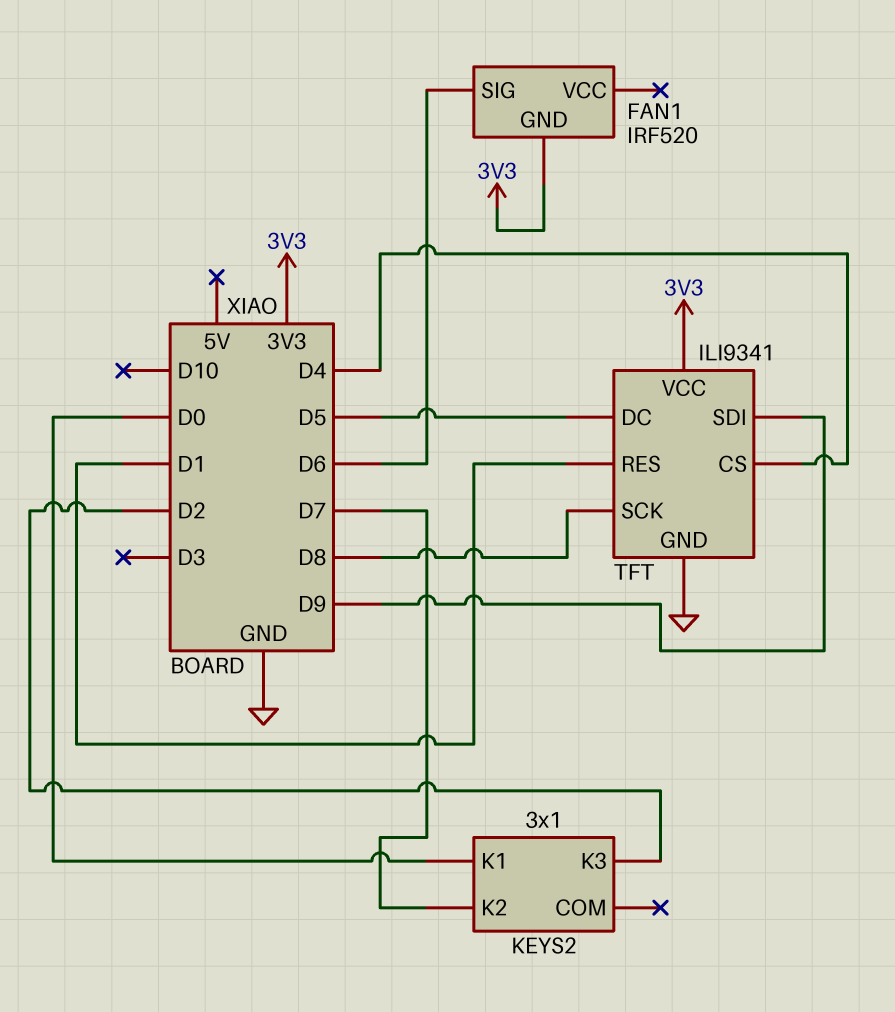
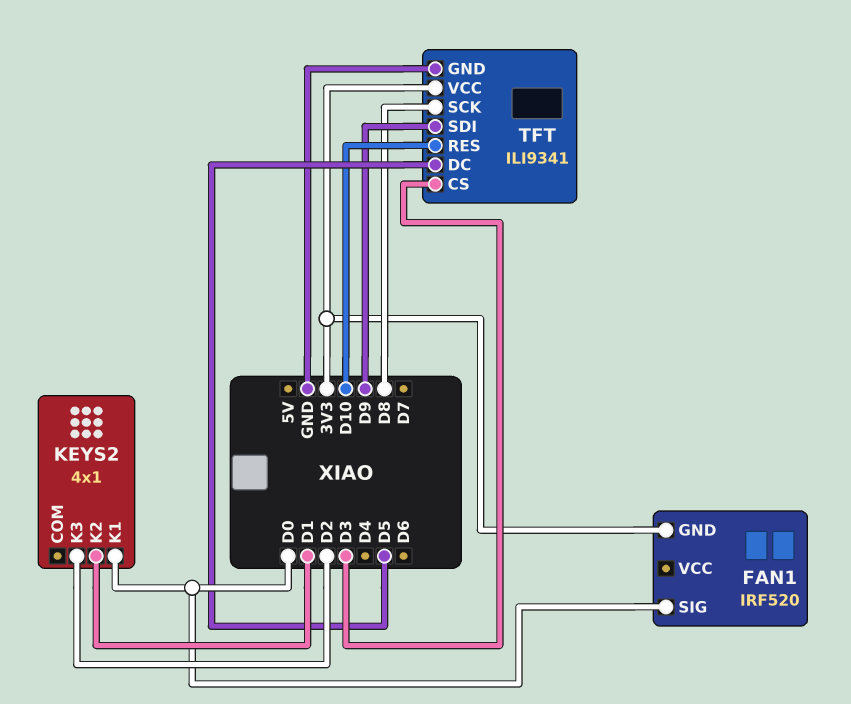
FAN1 pin SIG: D6 -> D0
KEYS2: 3x1 -> 4x1
KEYS2 pin K2: D7 -> D1
TFT pin CS: D4 -> D3
TFT pin RES: D1 -> D10

